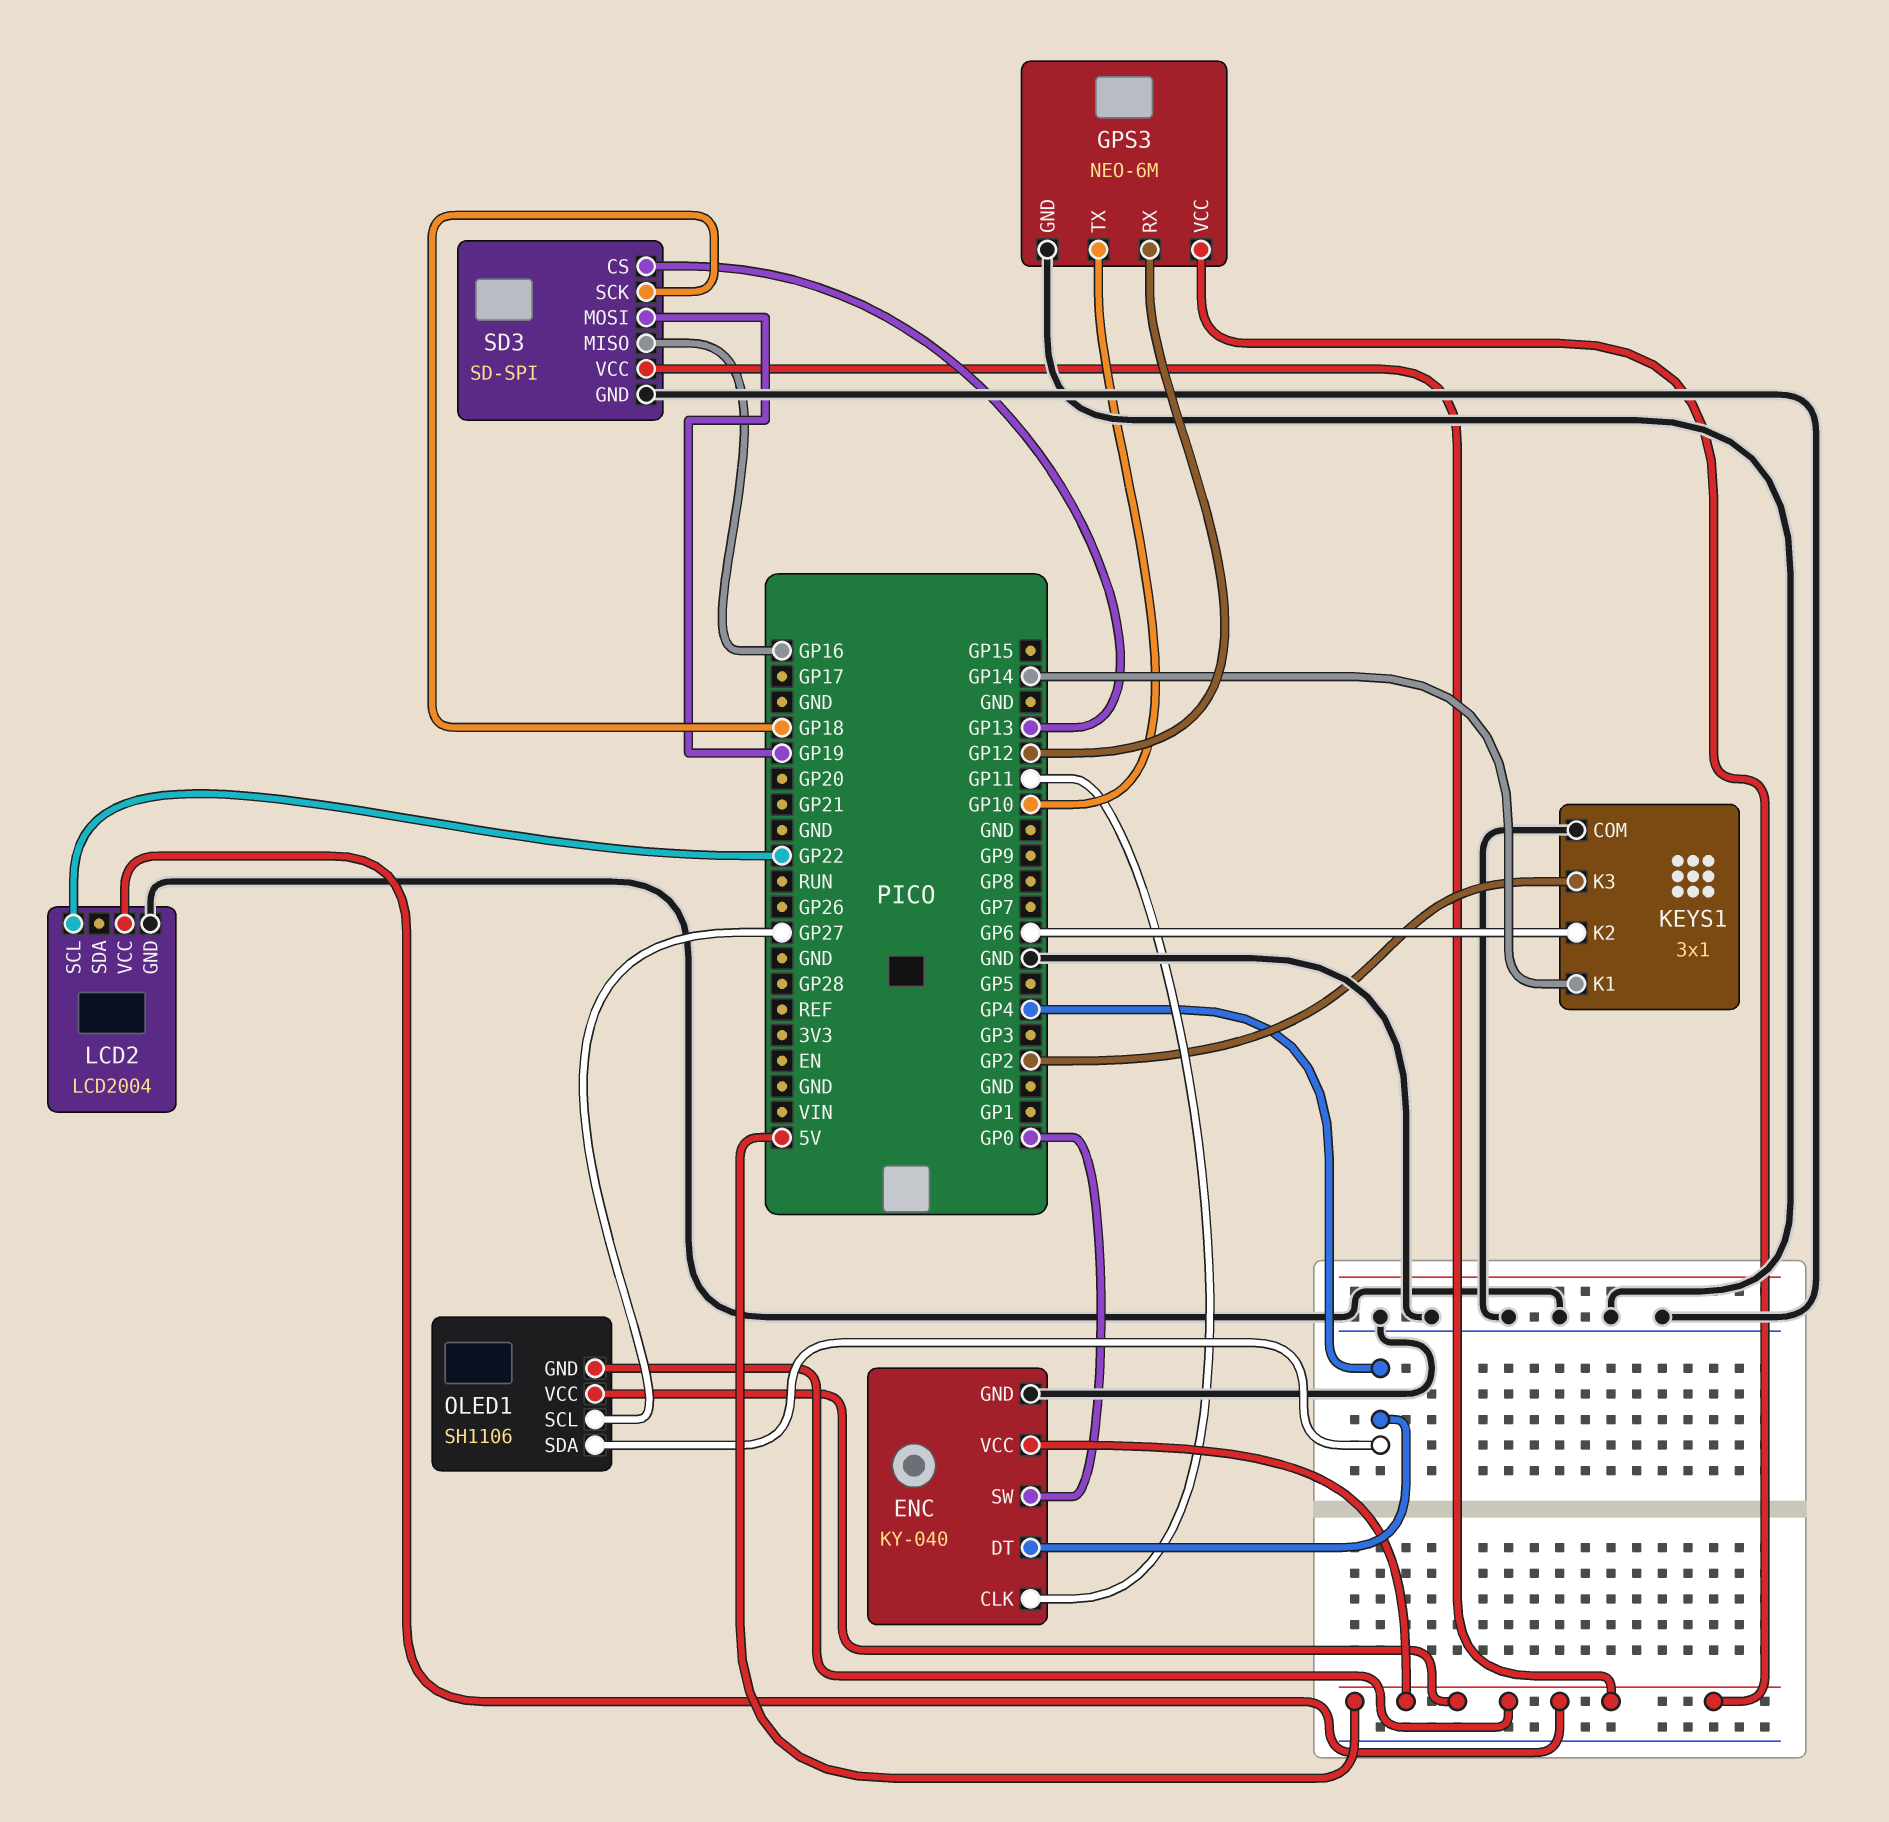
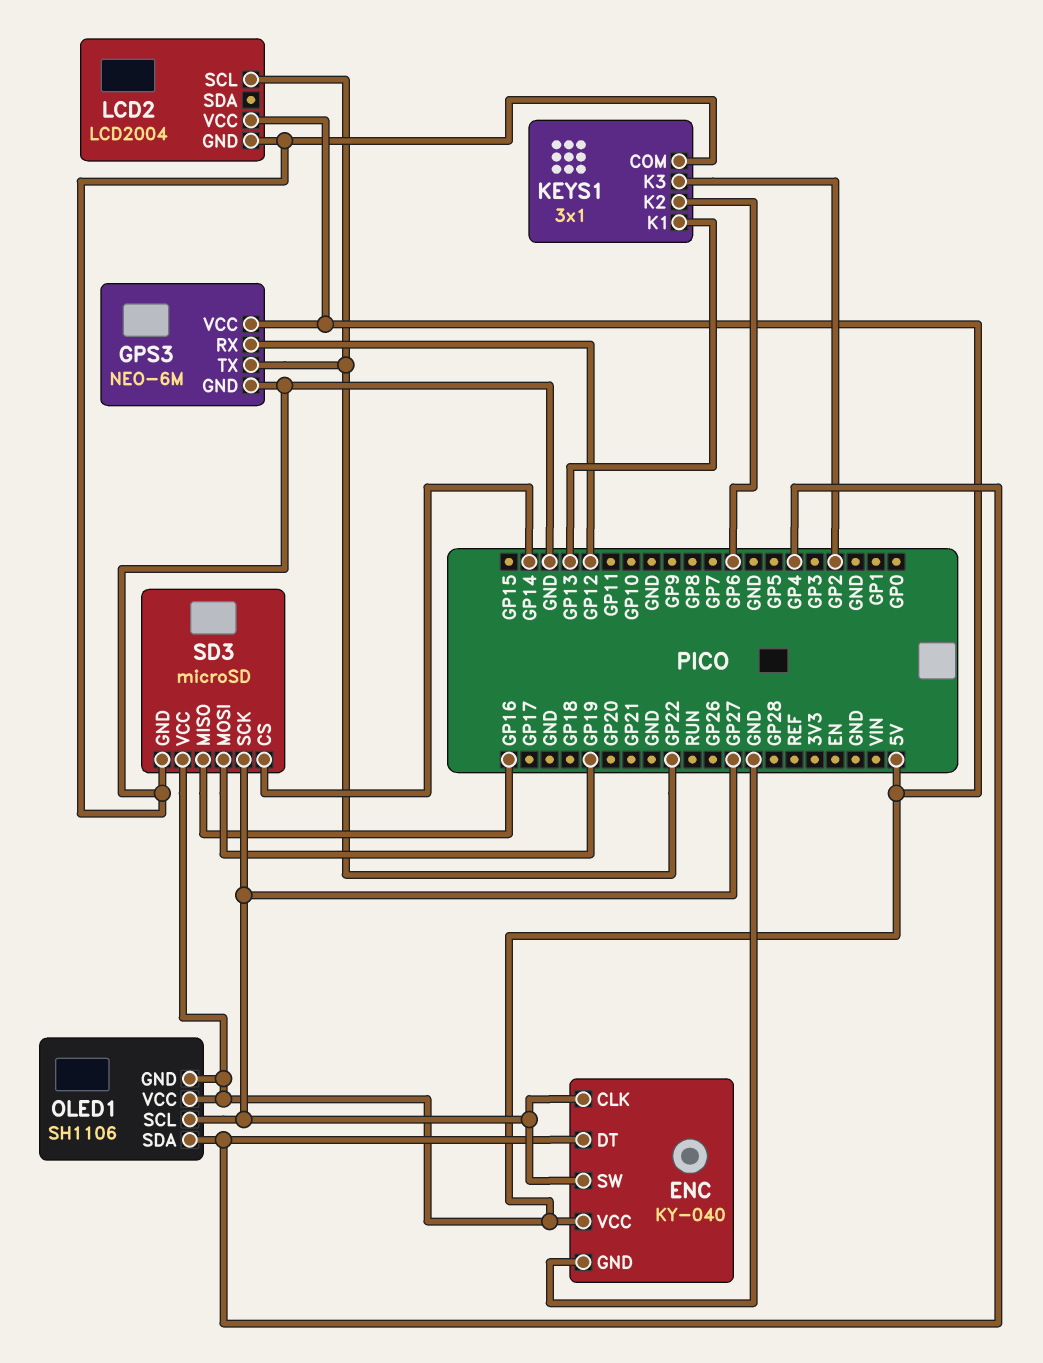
ENC pin CLK: GP11 -> GP27
ENC pin SW: GP0 -> GP27
GPS3 pin TX: GP10 -> GP22
KEYS1 pin K1: GP14 -> GP13
SD3: SD-SPI -> microSD
SD3 pin CS: GP13 -> GP14
SD3 pin SCK: GP18 -> GP27

